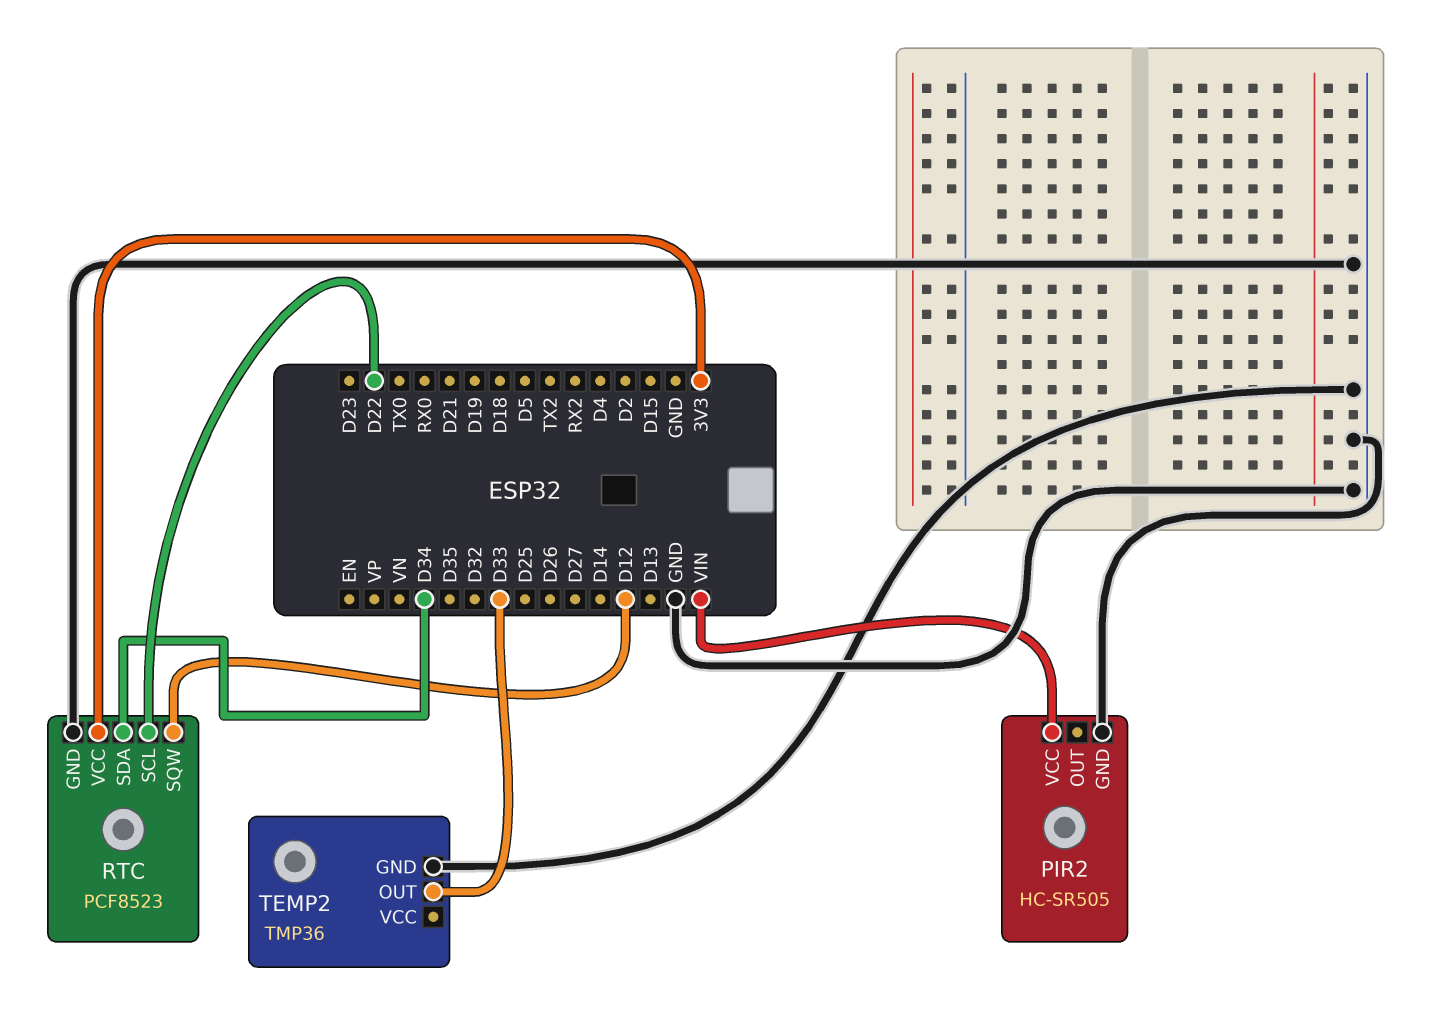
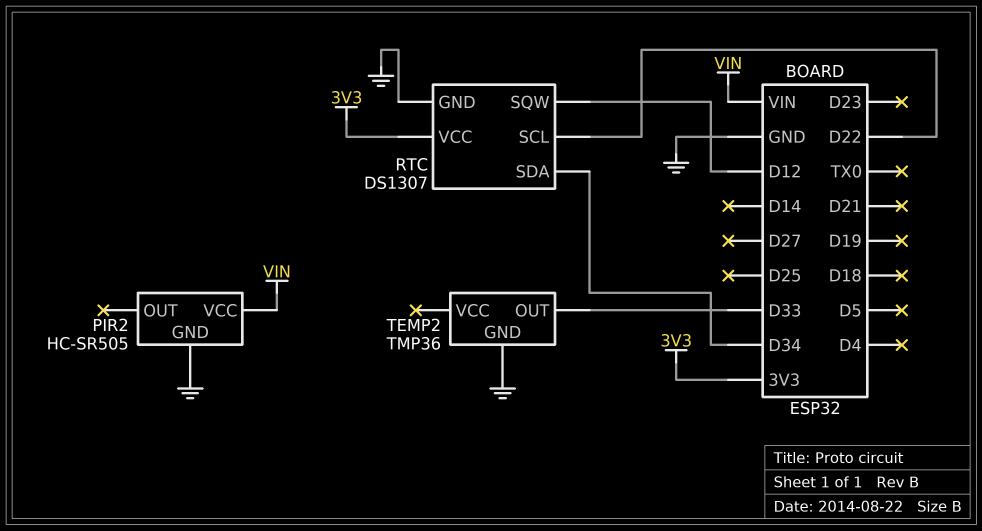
RTC: PCF8523 -> DS1307

